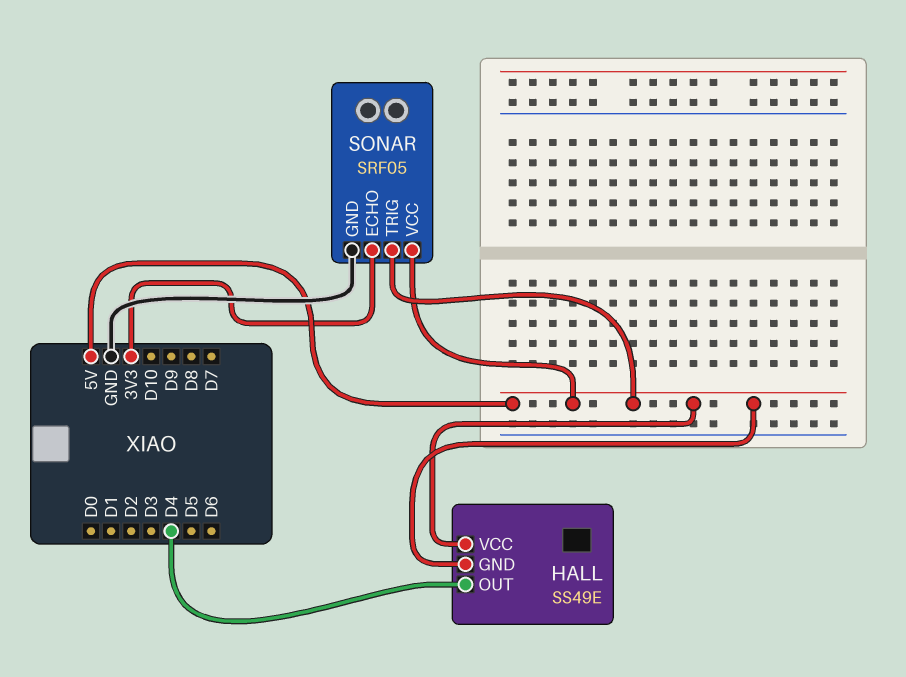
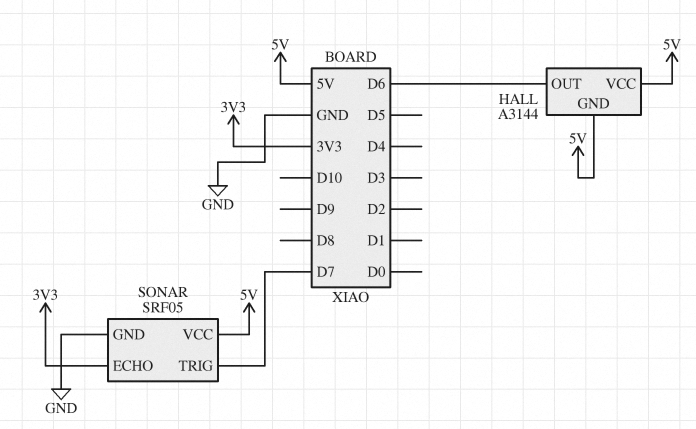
HALL: SS49E -> A3144
HALL pin OUT: D4 -> D6
SONAR pin TRIG: 5V -> D7

